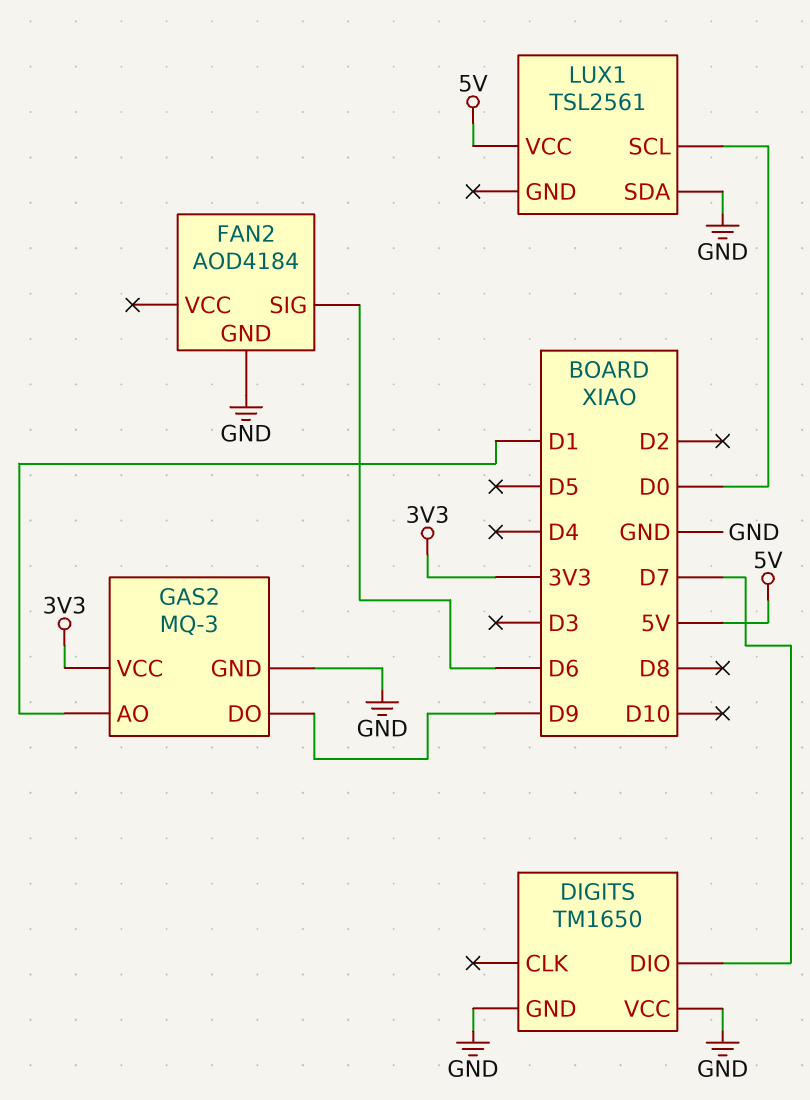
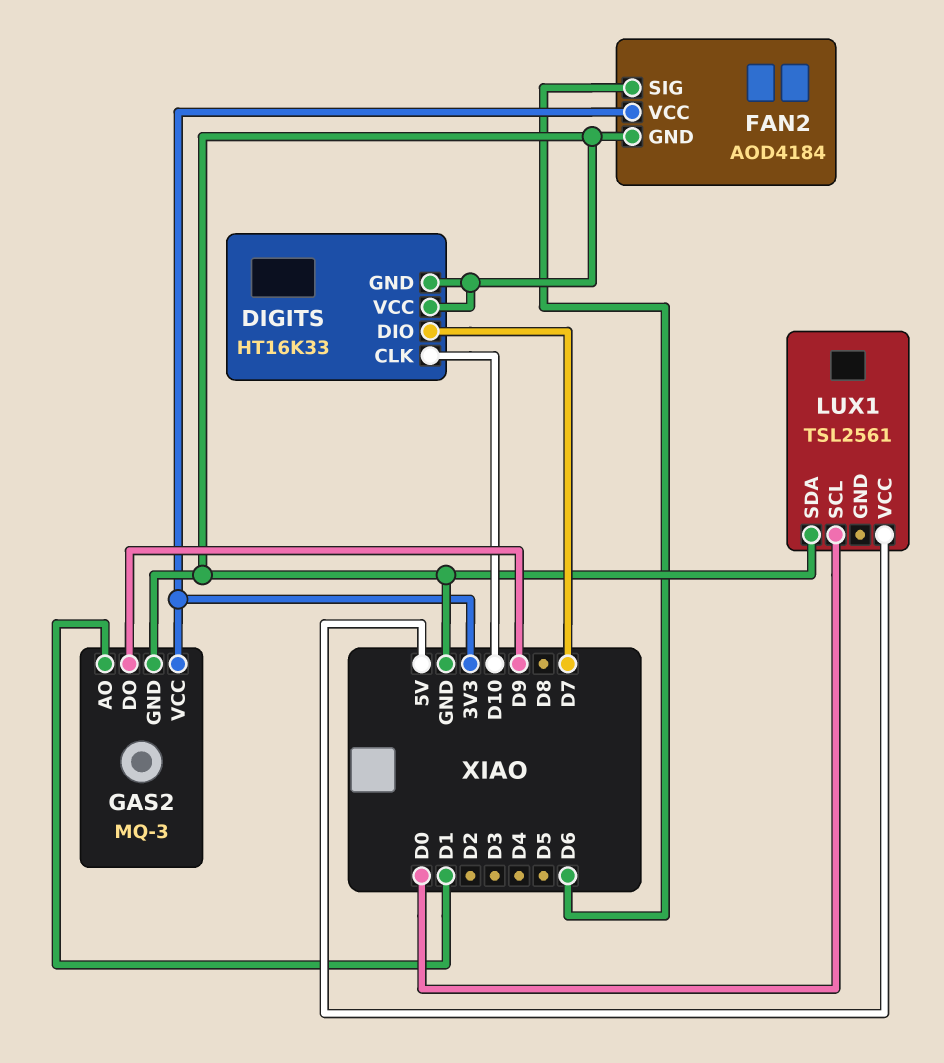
DIGITS: TM1650 -> HT16K33
DIGITS pin CLK: none -> D10
FAN2 pin VCC: none -> 3V3

